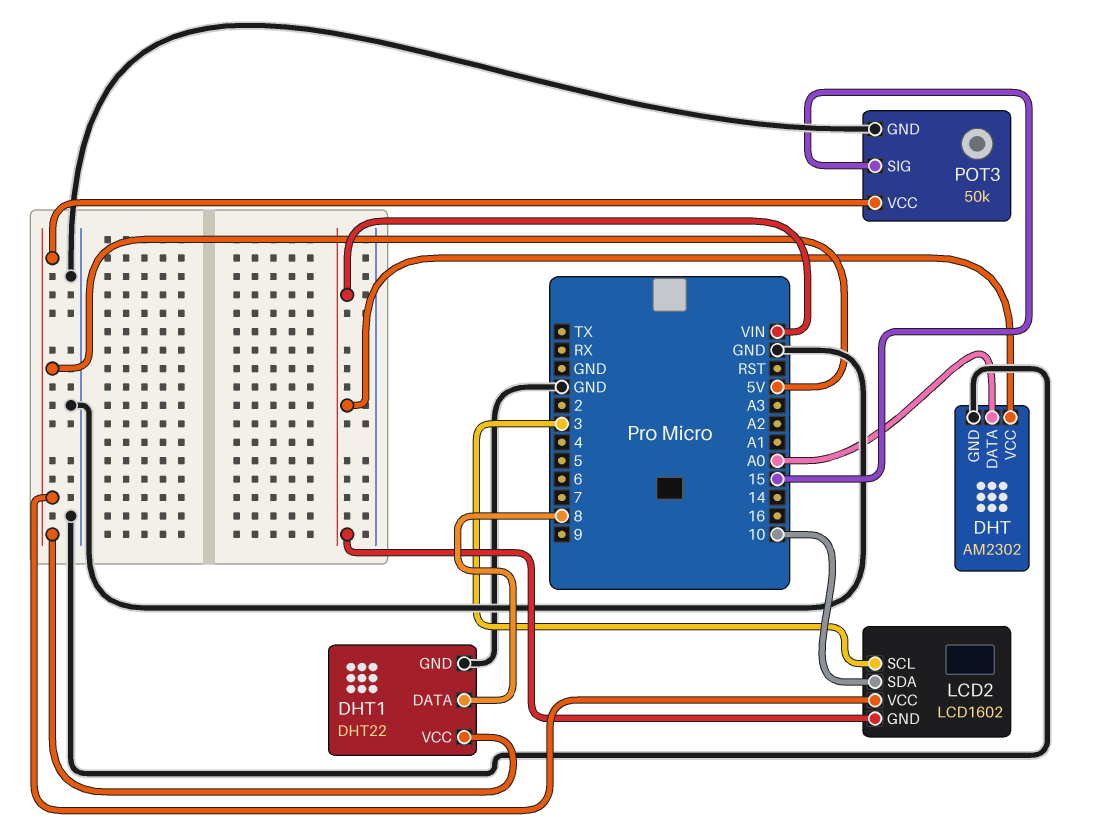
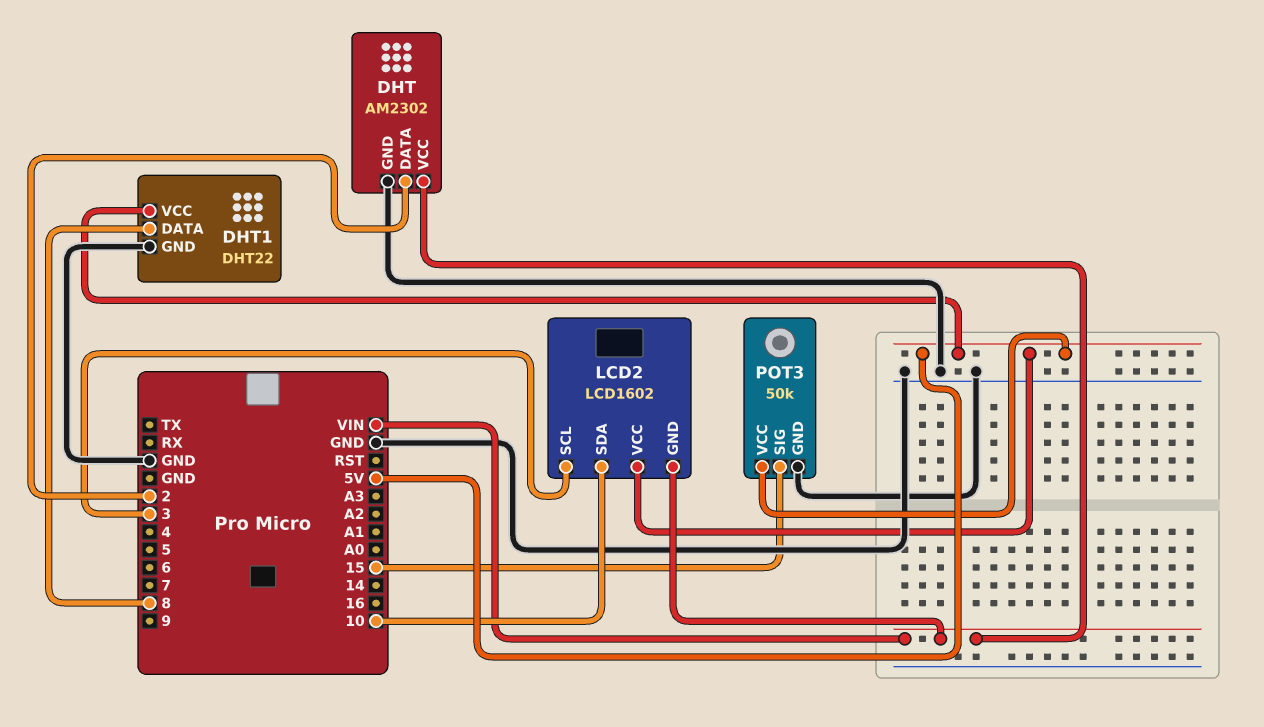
DHT pin DATA: A0 -> 2

